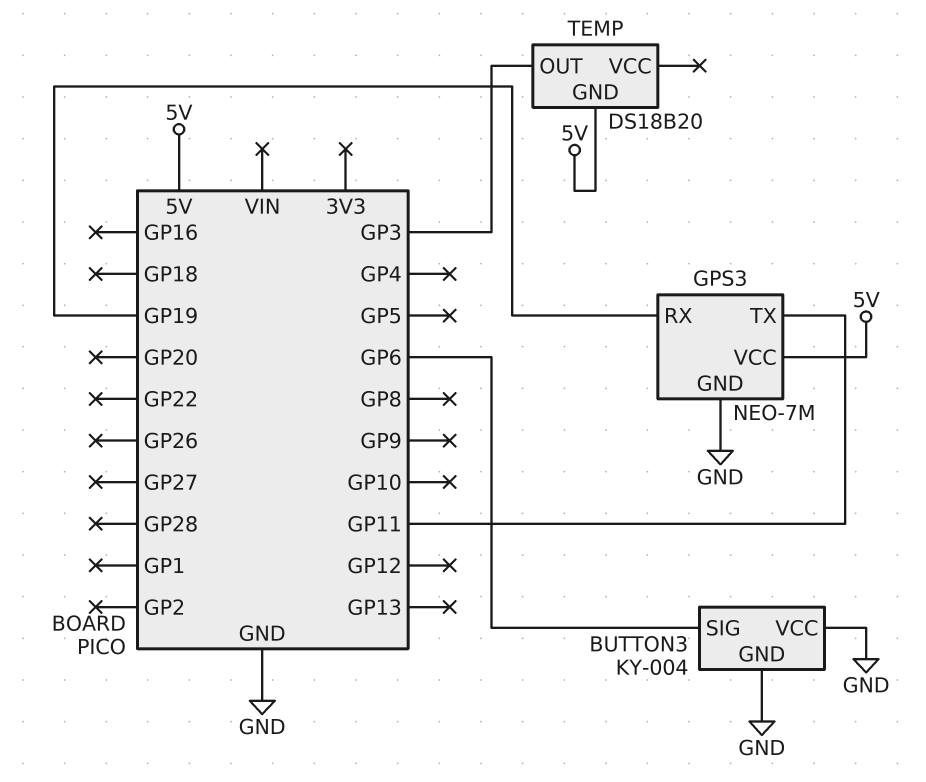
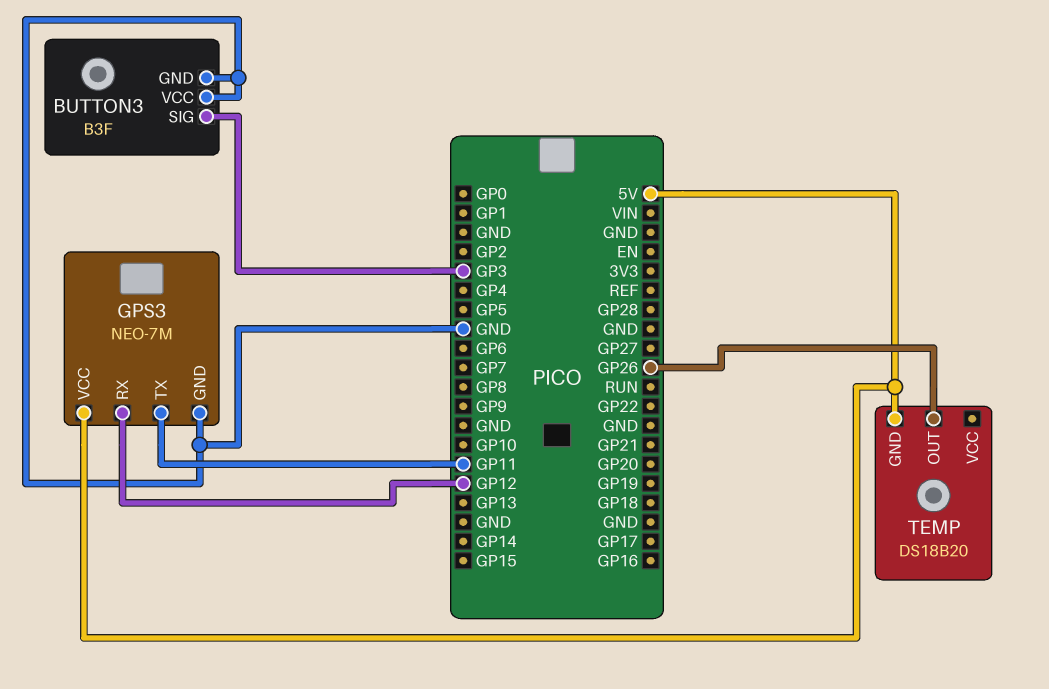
BUTTON3: KY-004 -> B3F
BUTTON3 pin SIG: GP6 -> GP3
GPS3 pin RX: GP19 -> GP12
TEMP pin OUT: GP3 -> GP26

